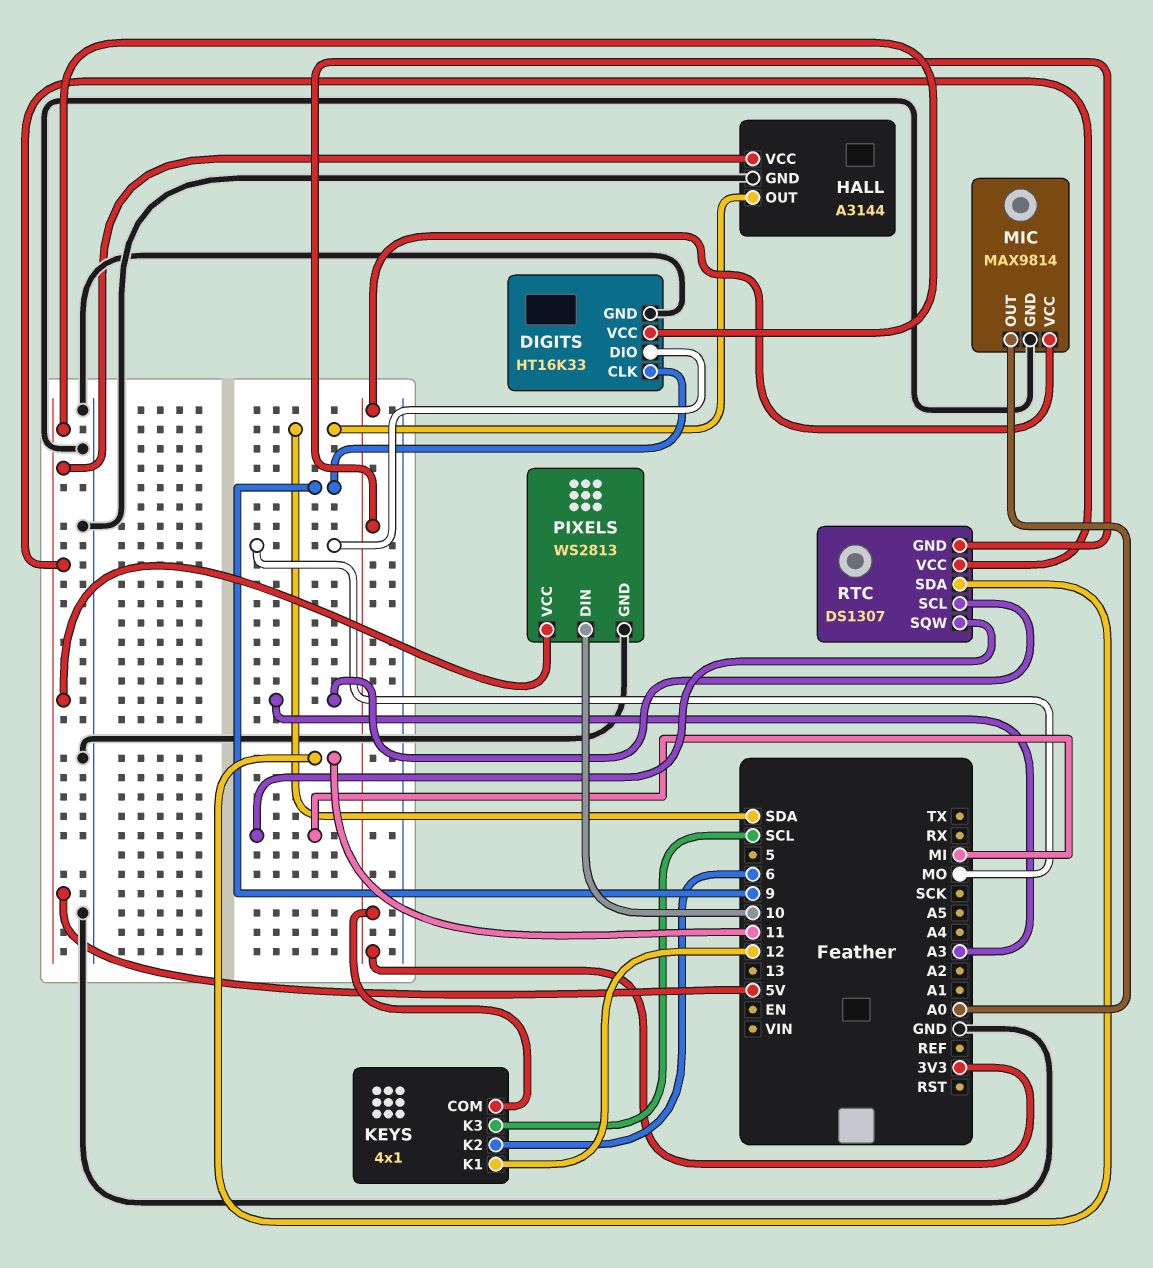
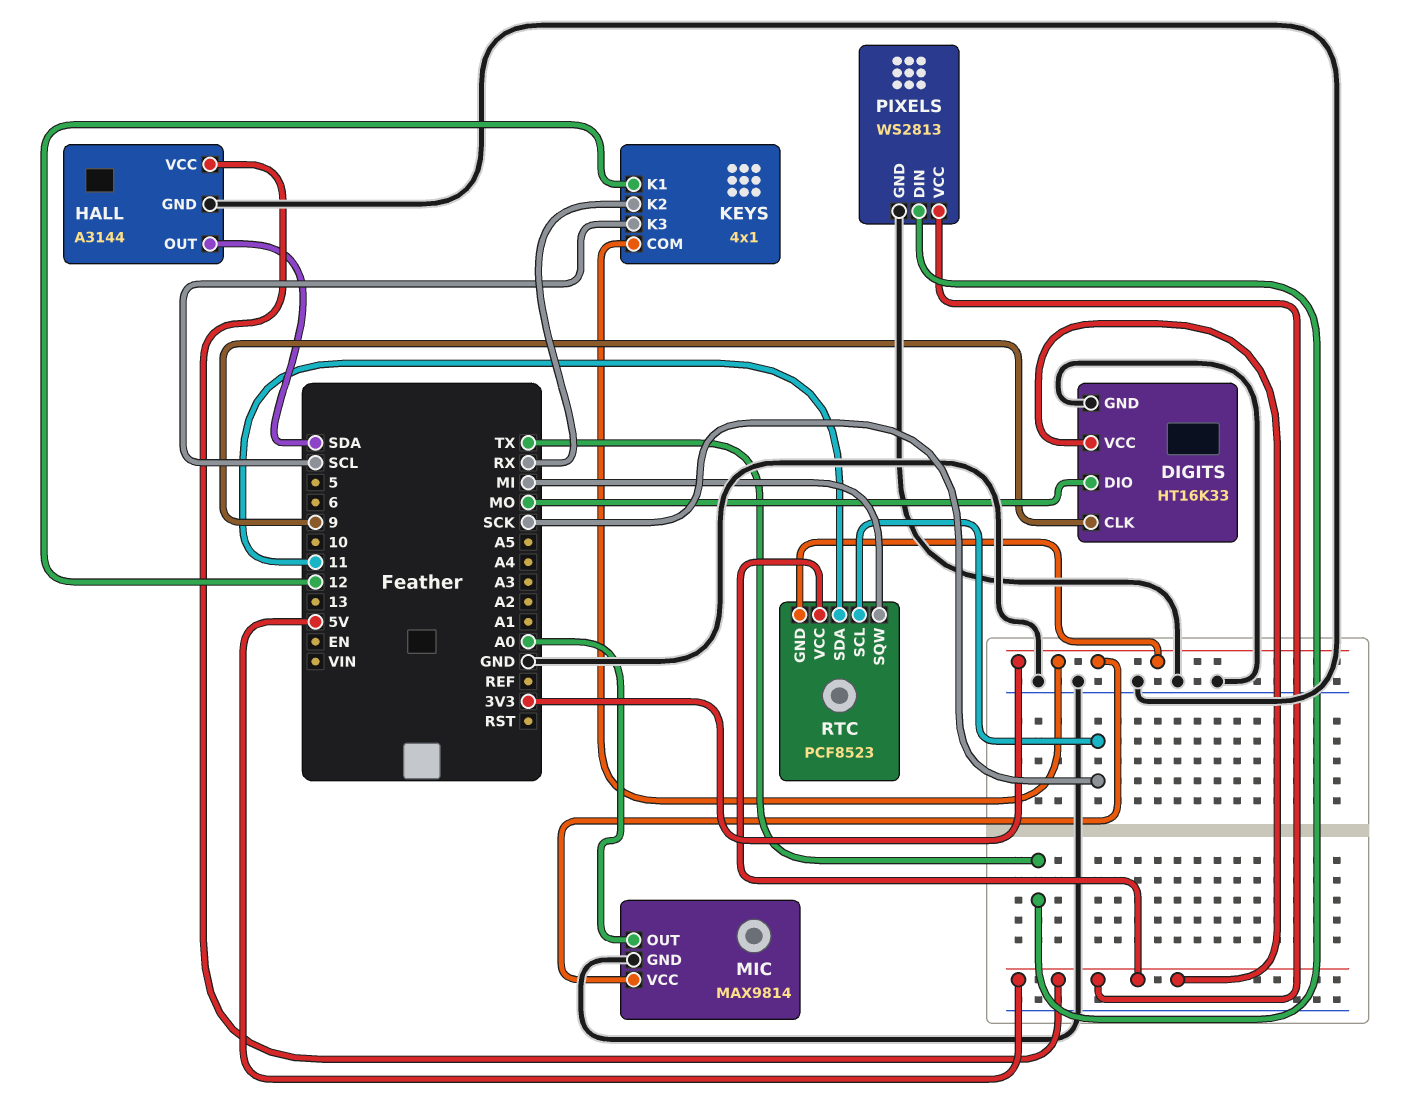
KEYS pin K2: 6 -> RX
PIXELS pin DIN: 10 -> TX
RTC: DS1307 -> PCF8523
RTC pin SCL: A3 -> SCK

